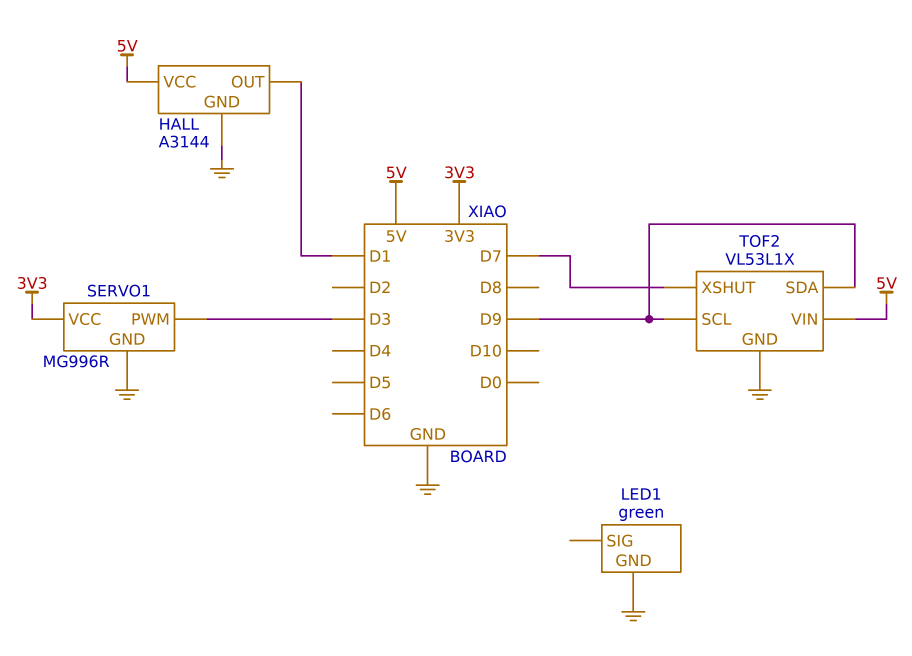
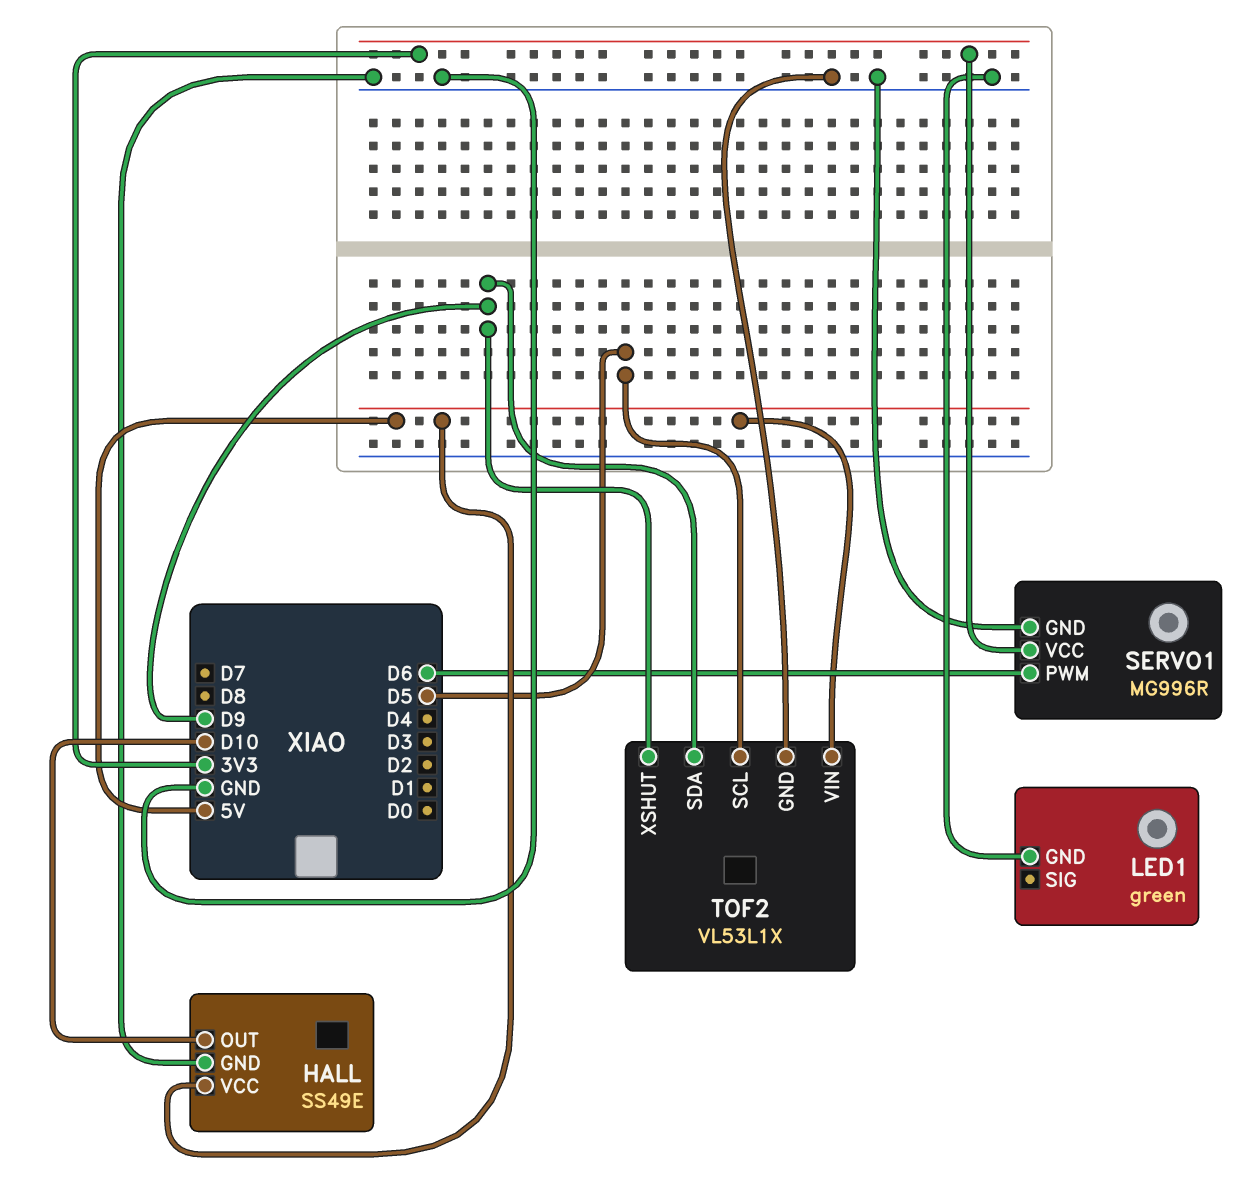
HALL: A3144 -> SS49E
HALL pin OUT: D1 -> D10
SERVO1 pin PWM: D3 -> D6
TOF2 pin SCL: D9 -> D5
TOF2 pin XSHUT: D7 -> D9

